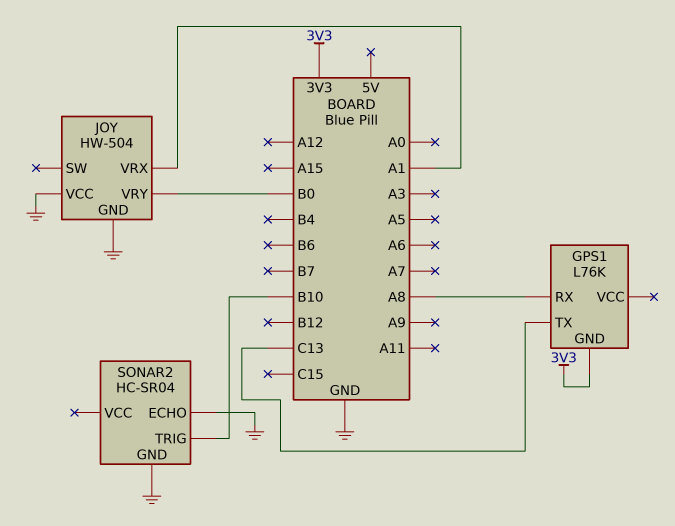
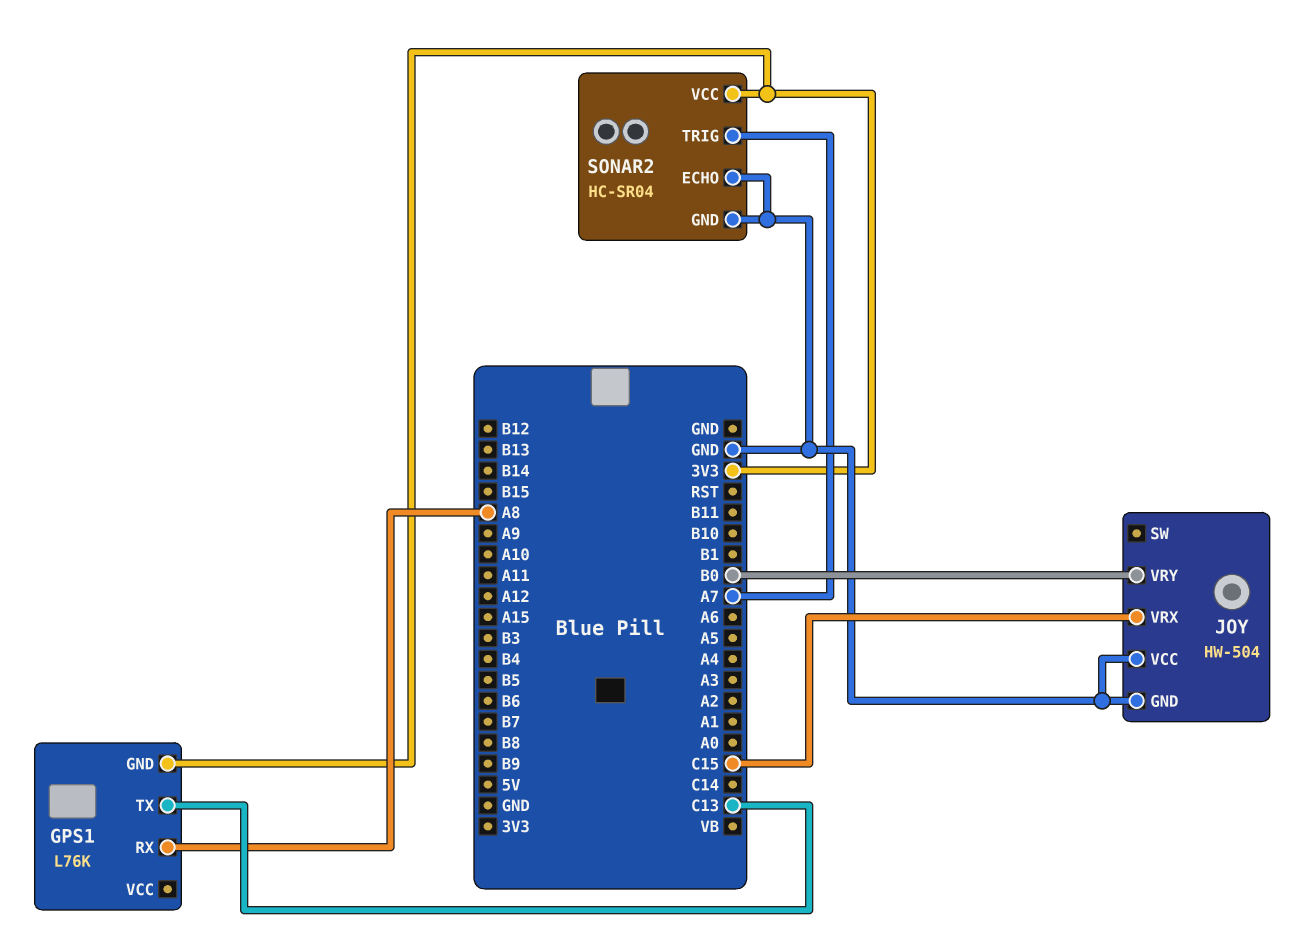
JOY pin VRX: A1 -> C15
SONAR2 pin TRIG: B10 -> A7
SONAR2 pin VCC: none -> 3V3

